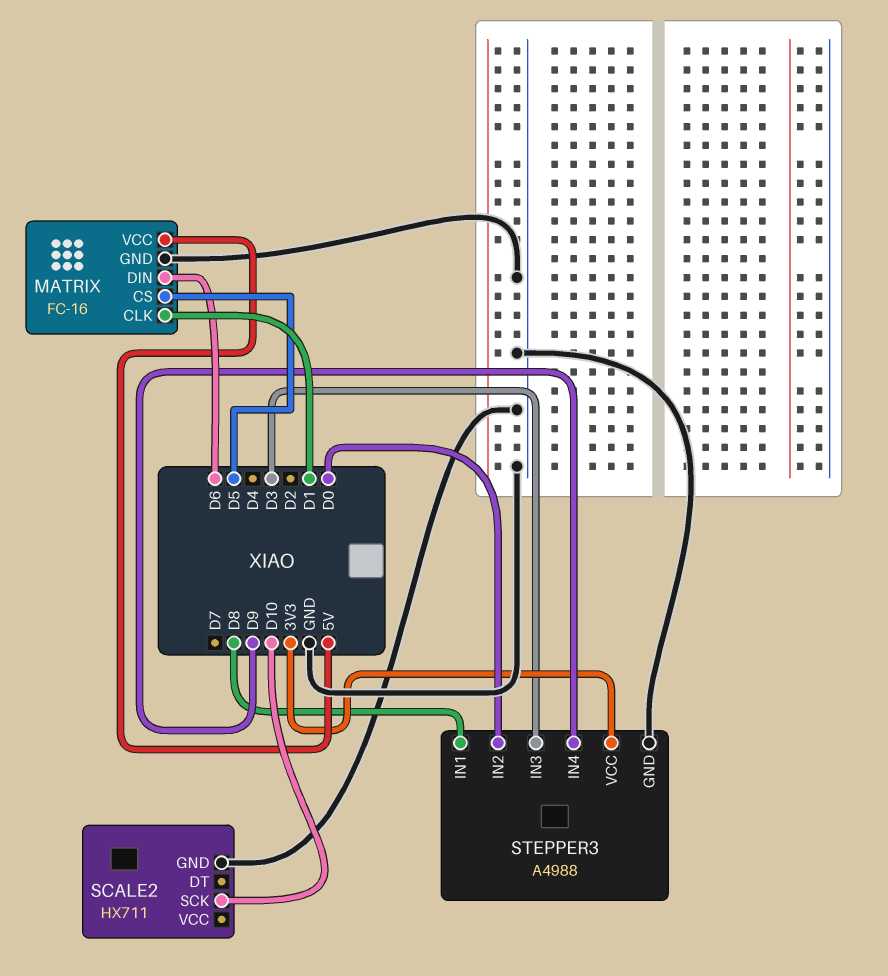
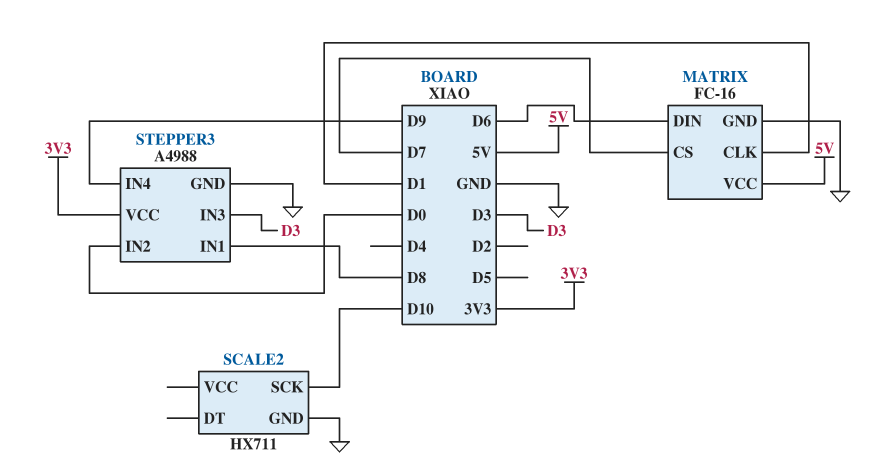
MATRIX pin CS: D5 -> D7

